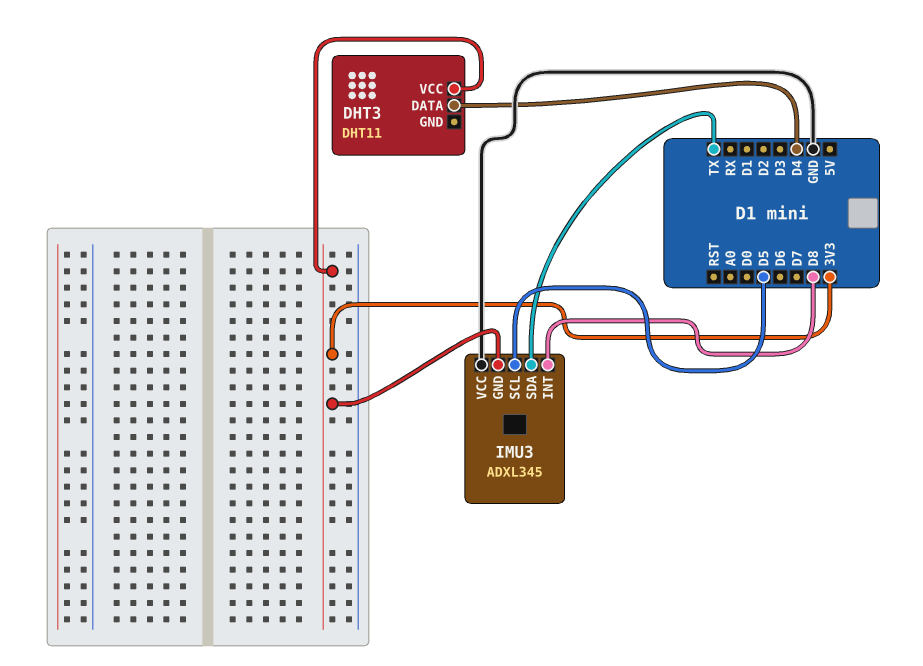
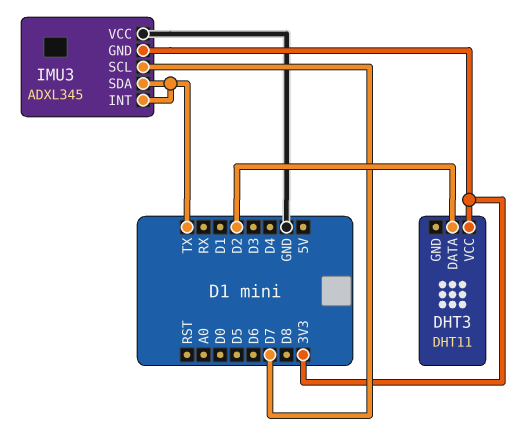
DHT3 pin DATA: D4 -> D2
IMU3 pin INT: D8 -> TX
IMU3 pin SCL: D5 -> D7

